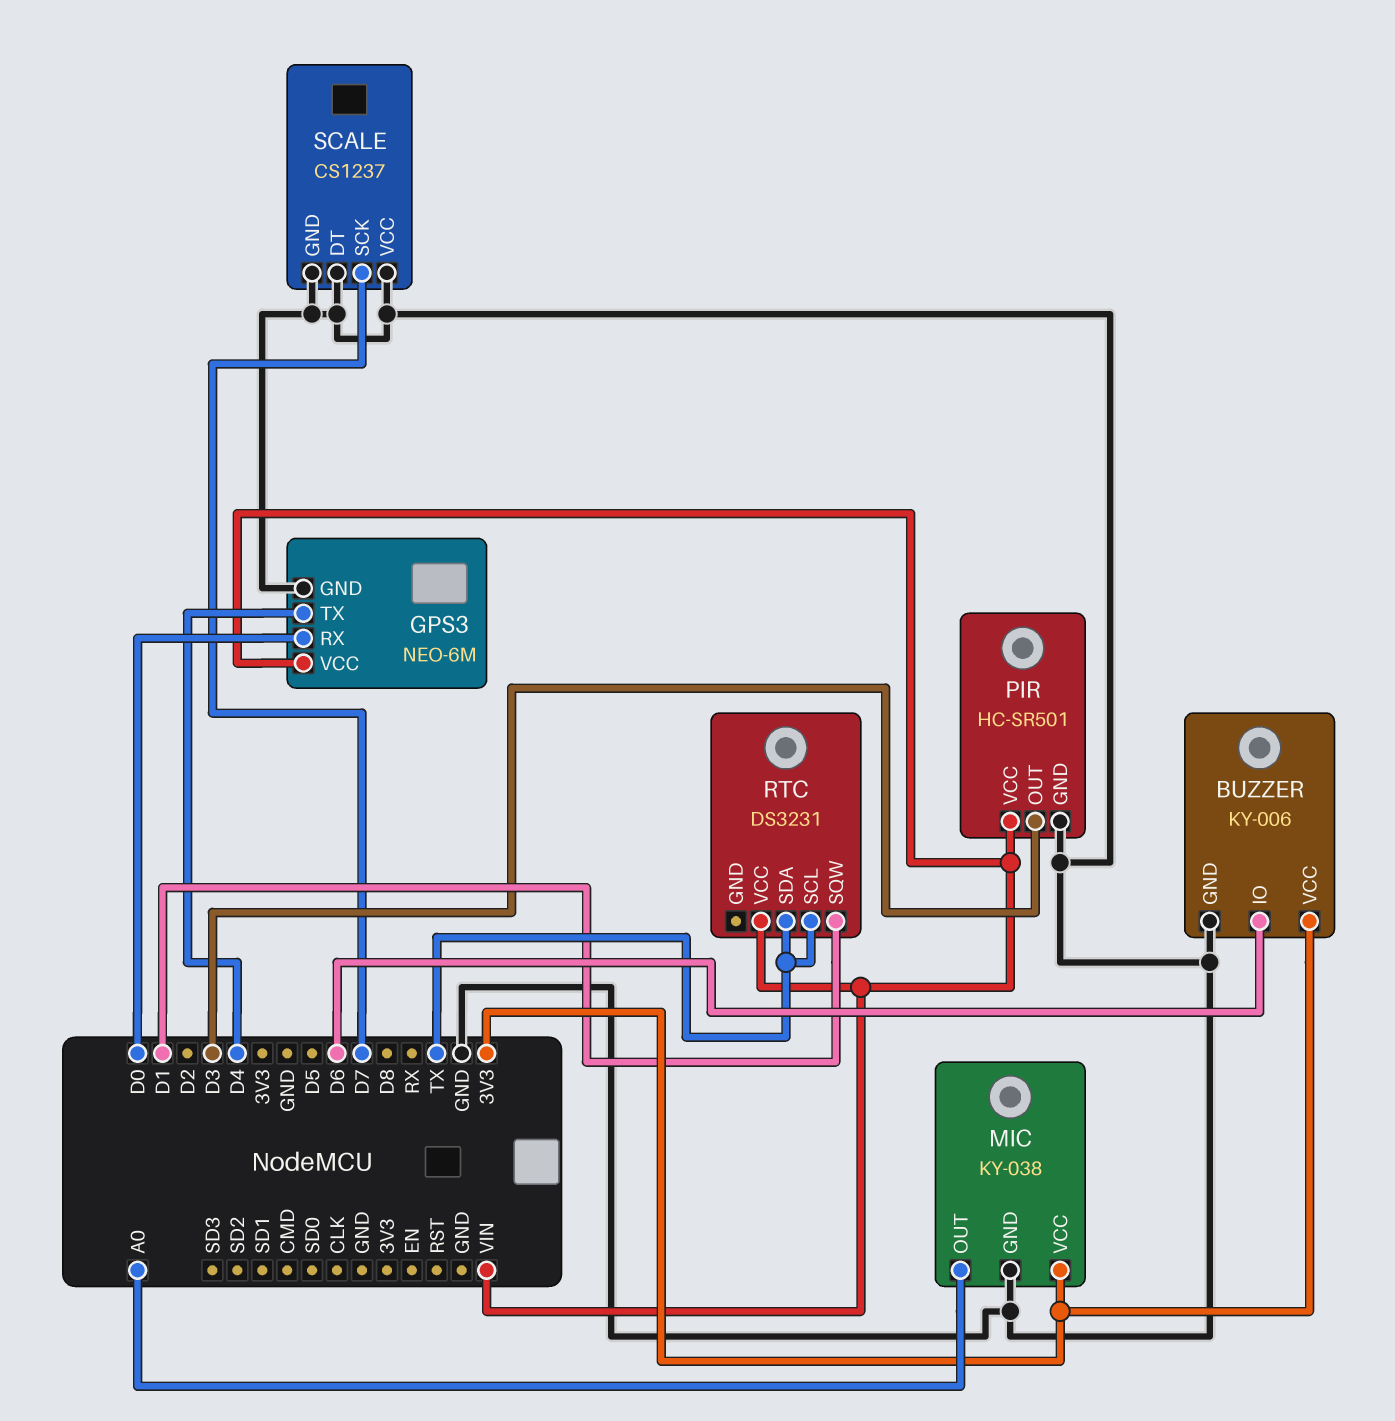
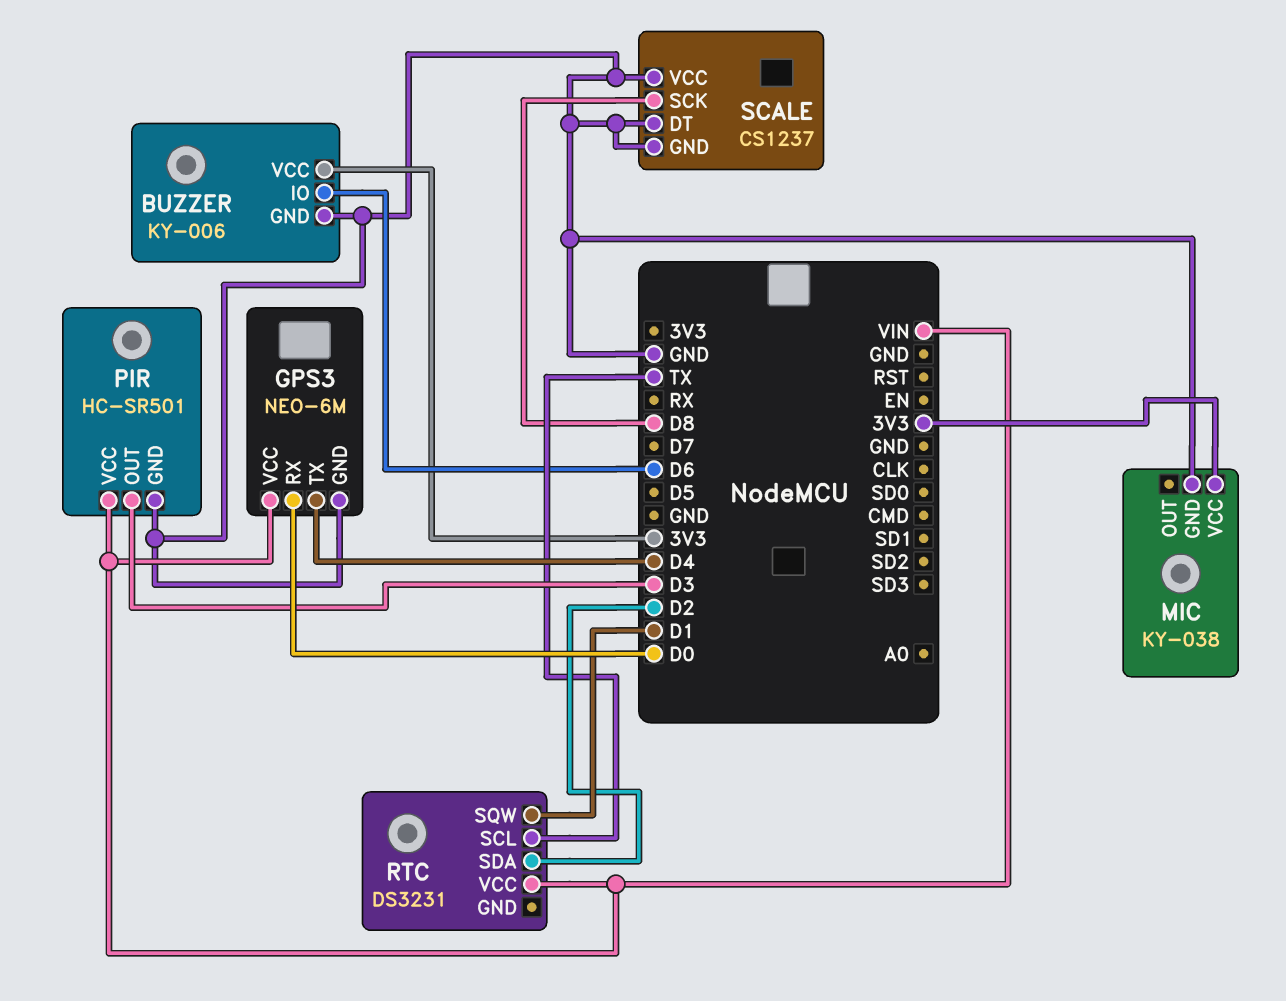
MIC pin OUT: A0 -> none
RTC pin SDA: TX -> D2
SCALE pin SCK: D7 -> D8

